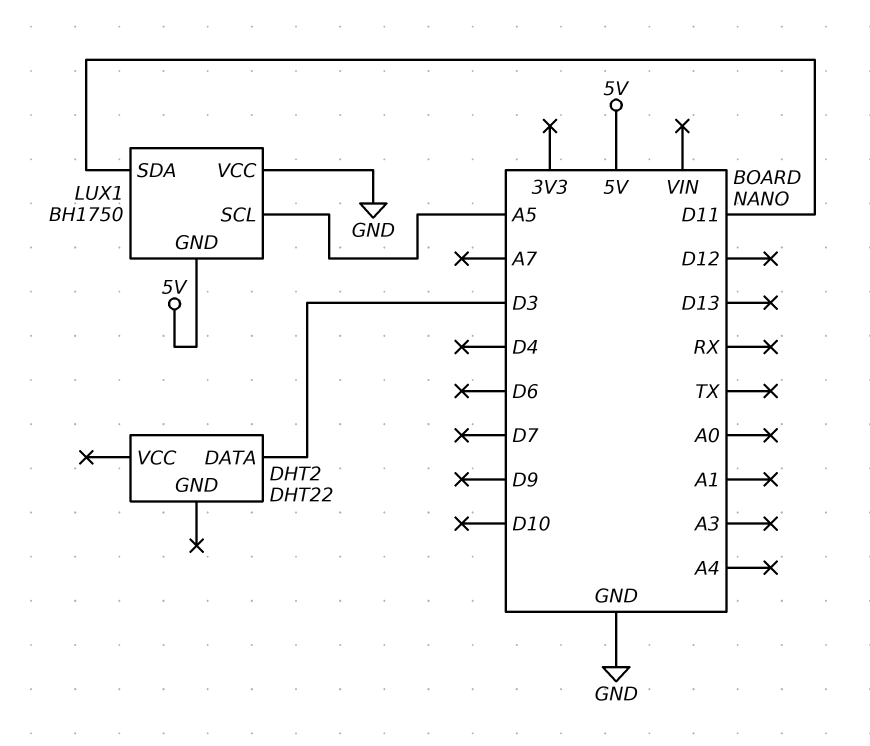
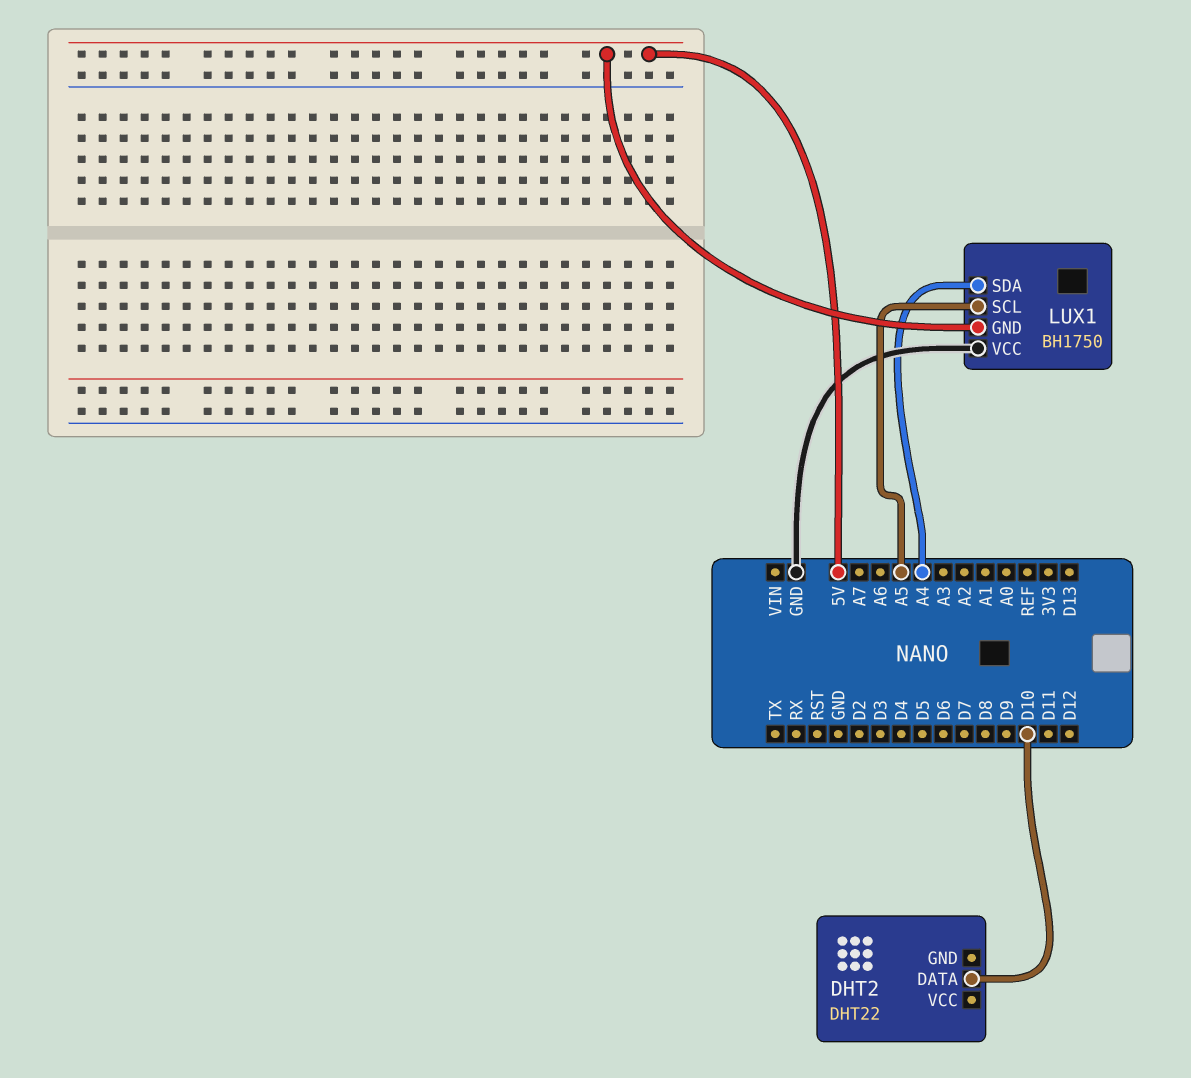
DHT2 pin DATA: D3 -> D10
LUX1 pin SDA: D11 -> A4

